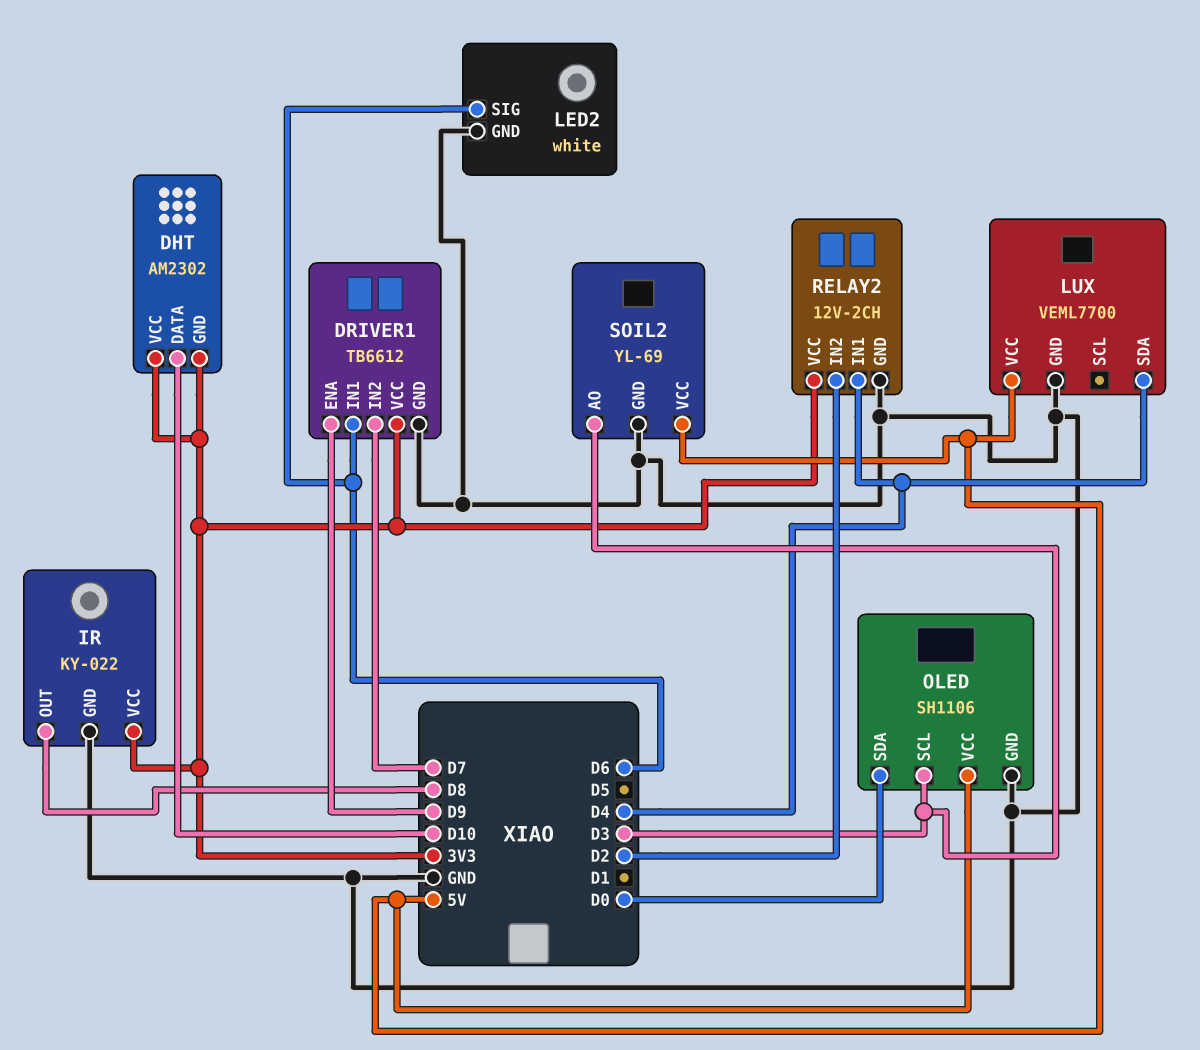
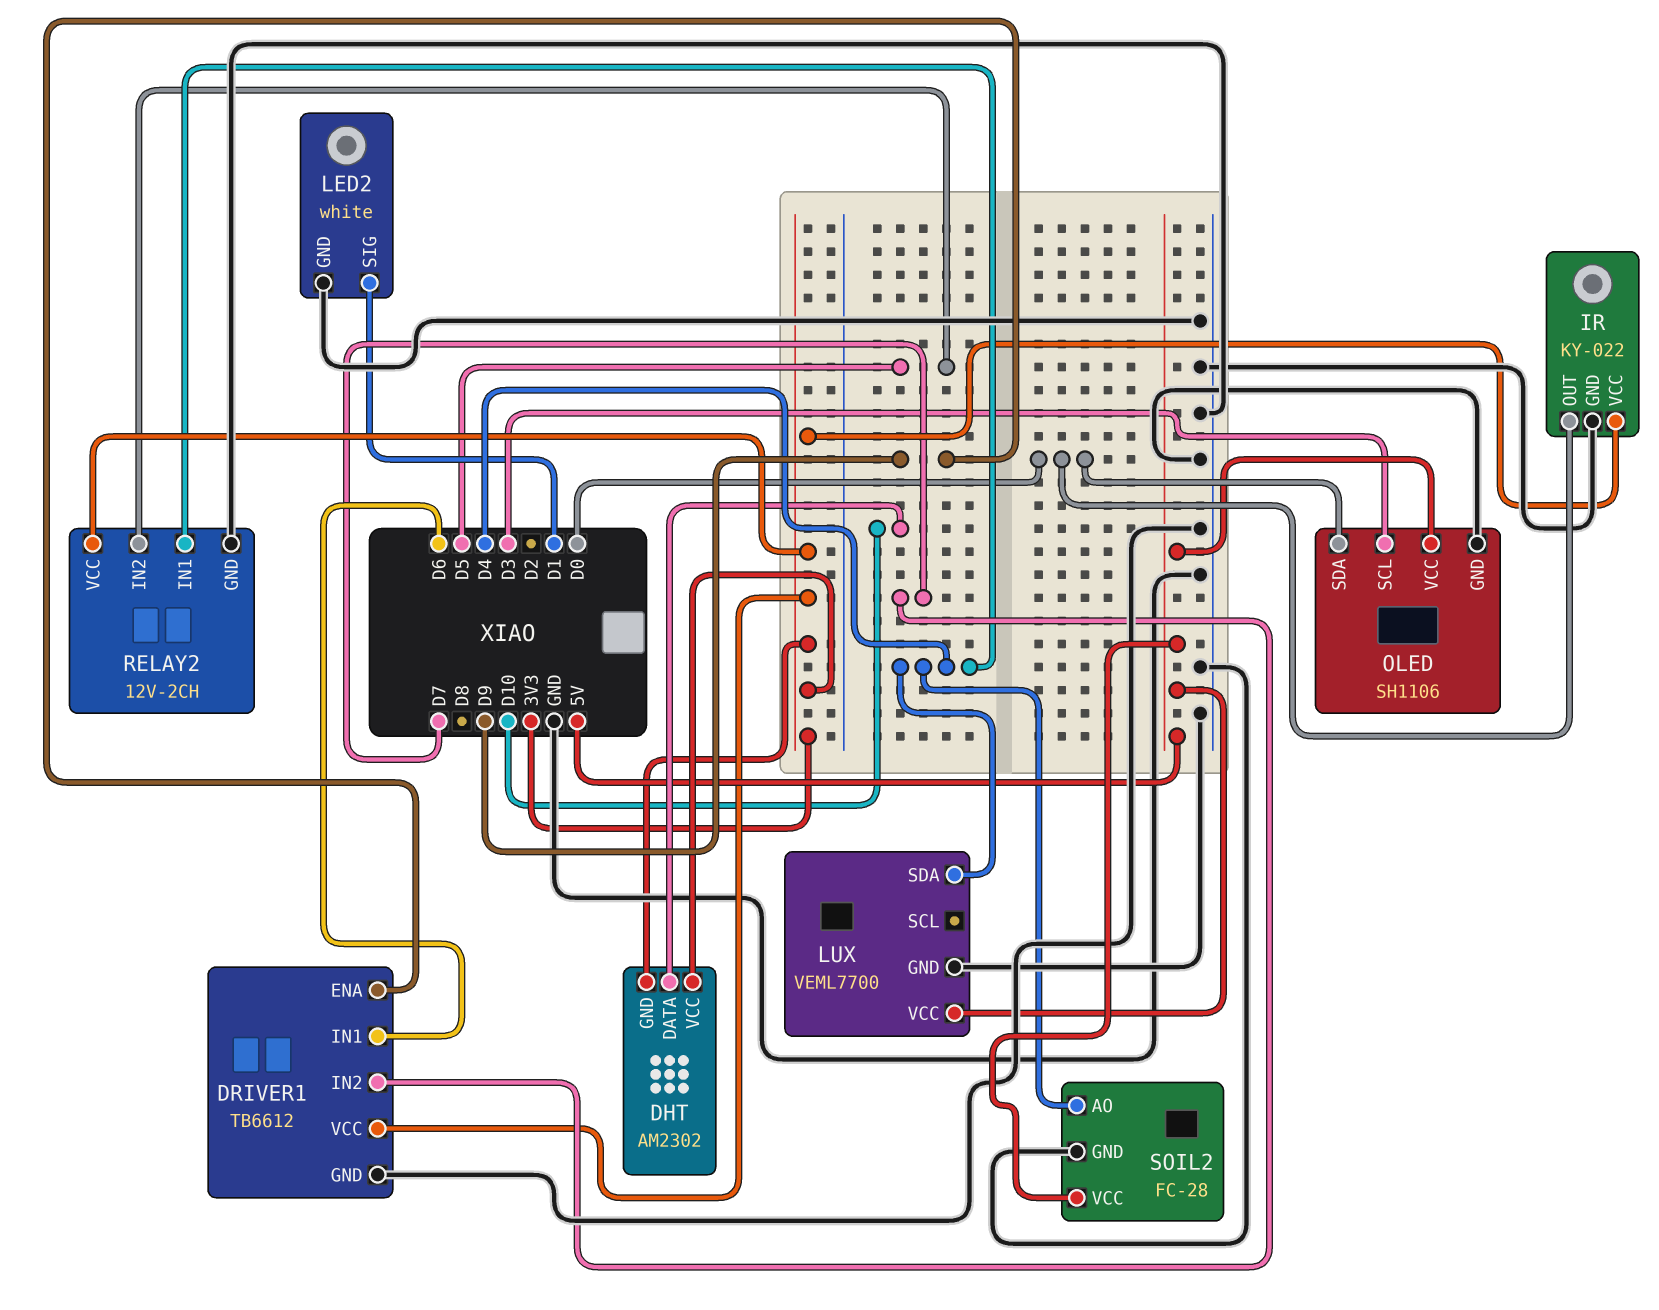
IR pin OUT: D8 -> D0
LED2 pin SIG: D6 -> D1
RELAY2 pin IN2: D2 -> D5
SOIL2: YL-69 -> FC-28
SOIL2 pin AO: D3 -> D4

